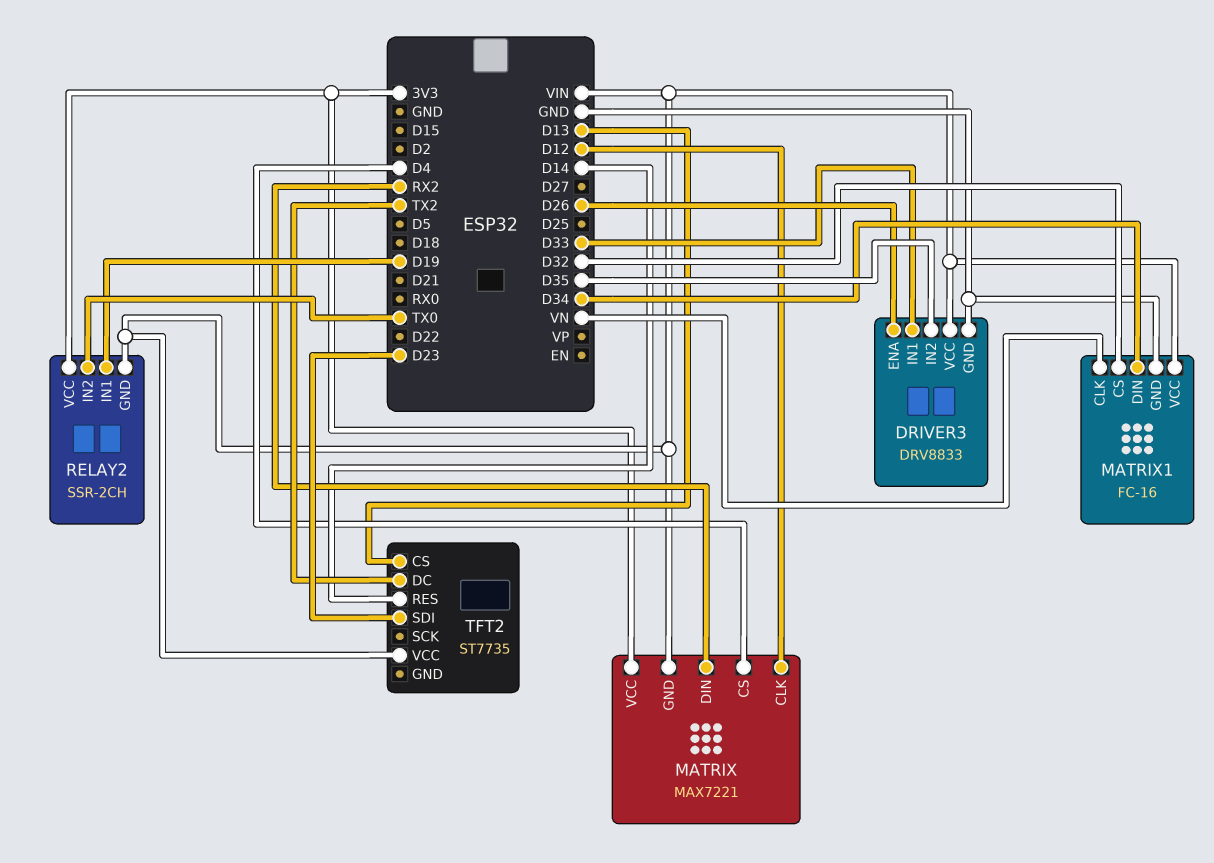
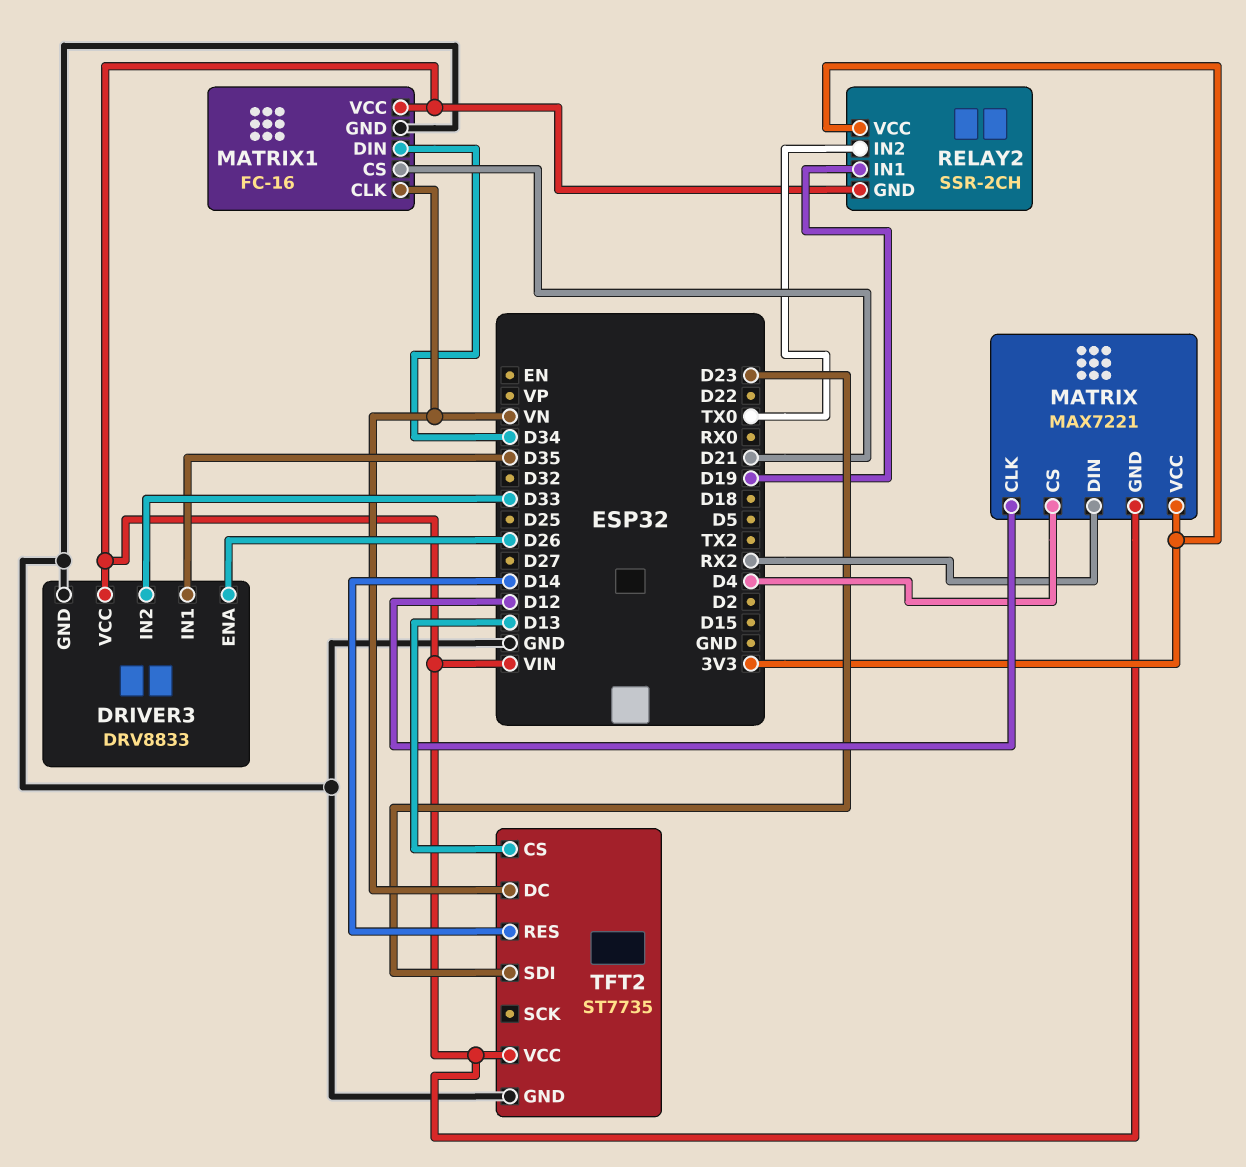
DRIVER3 pin IN1: D33 -> D35
DRIVER3 pin IN2: D35 -> D33
MATRIX1 pin CS: D32 -> D21
TFT2 pin DC: TX2 -> VN
TFT2 pin GND: none -> GND

